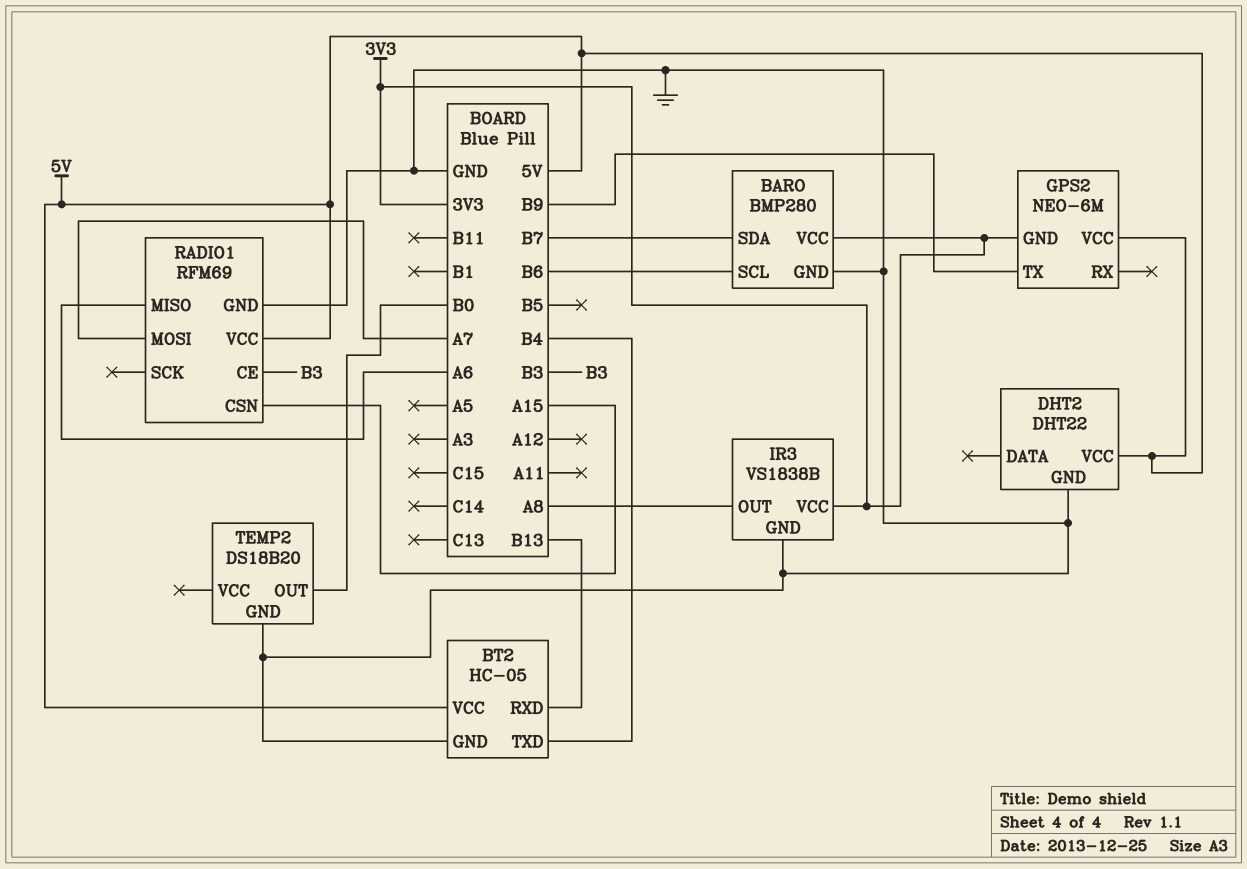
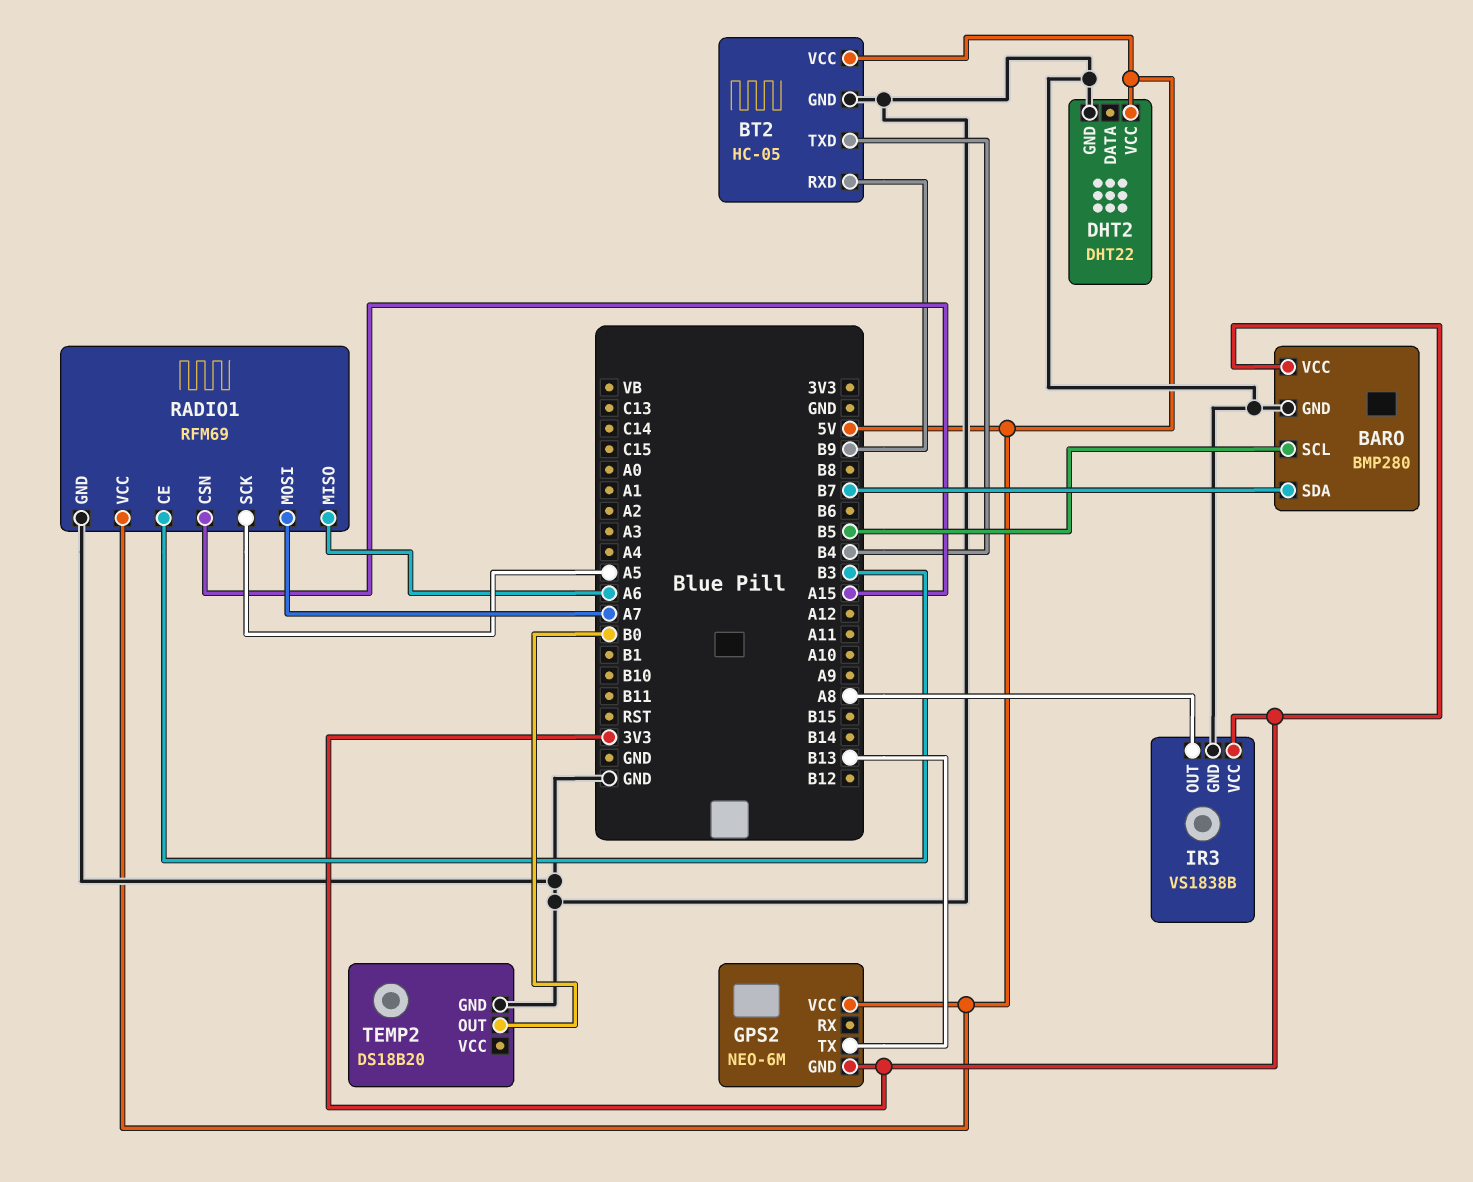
BARO pin SCL: B6 -> B5
BT2 pin RXD: B13 -> B9
GPS2 pin TX: B9 -> B13
RADIO1 pin SCK: none -> A5

